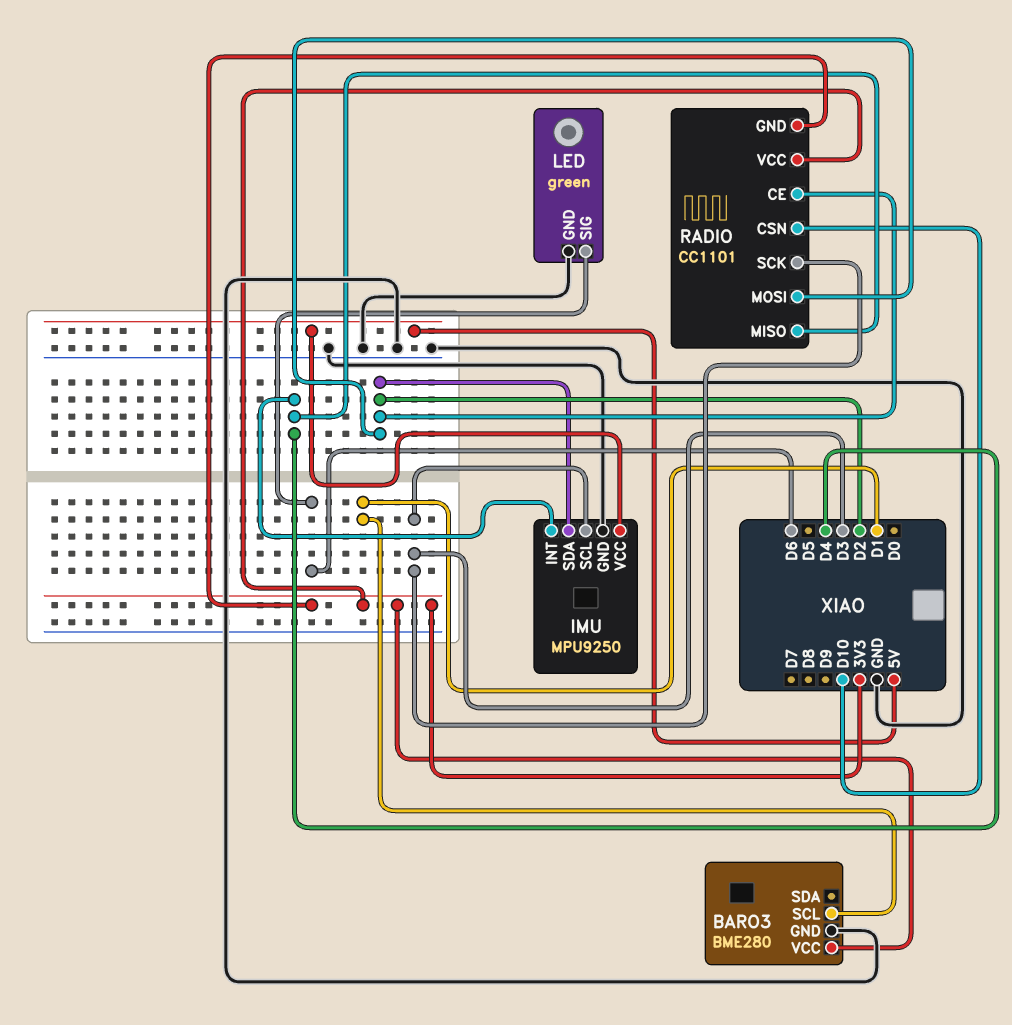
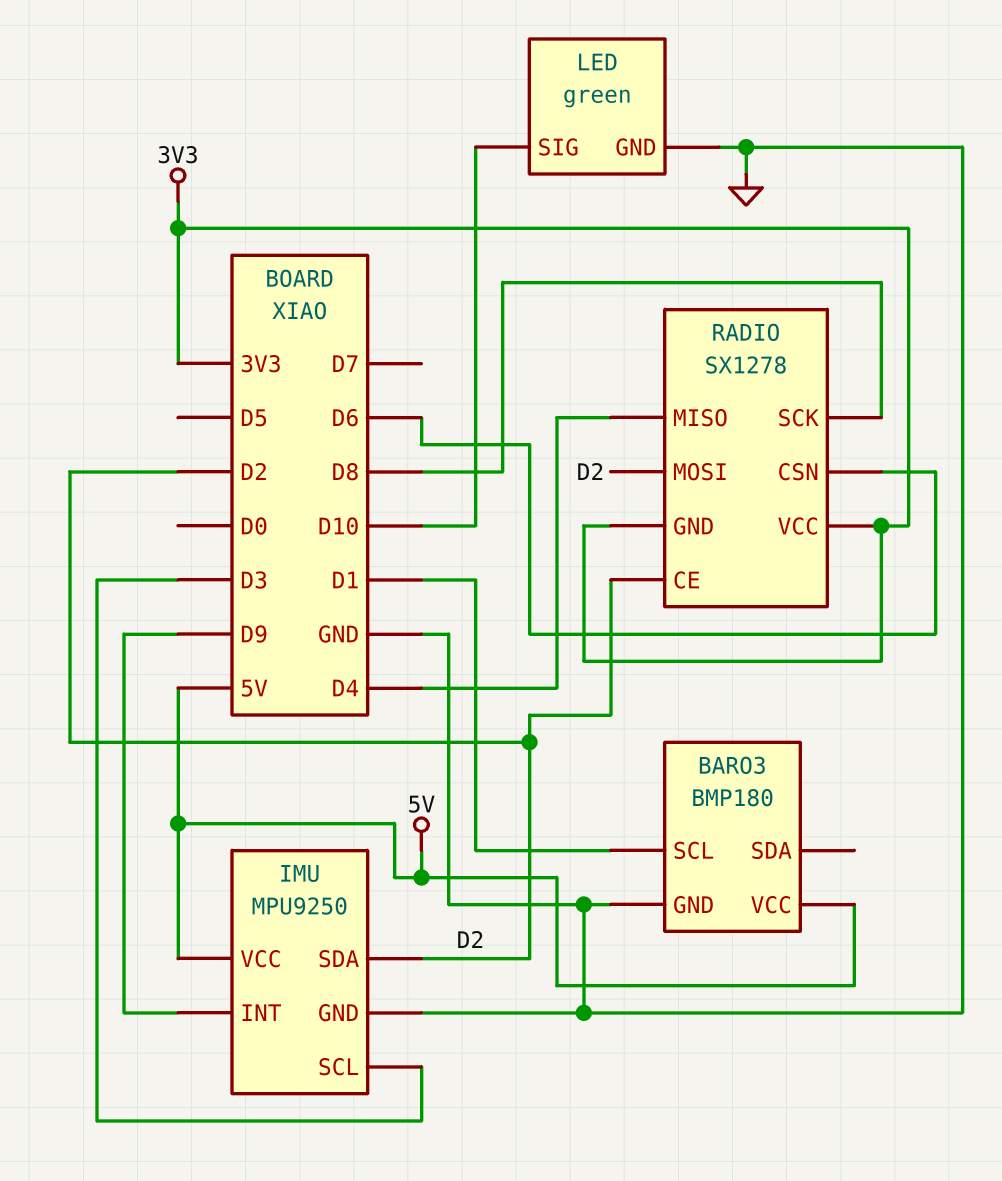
BARO3: BME280 -> BMP180
BARO3 pin VCC: 3V3 -> 5V
IMU pin INT: D4 -> D9
LED pin SIG: D6 -> D10
RADIO: CC1101 -> SX1278
RADIO pin CSN: D10 -> D6
RADIO pin SCK: D3 -> D8

